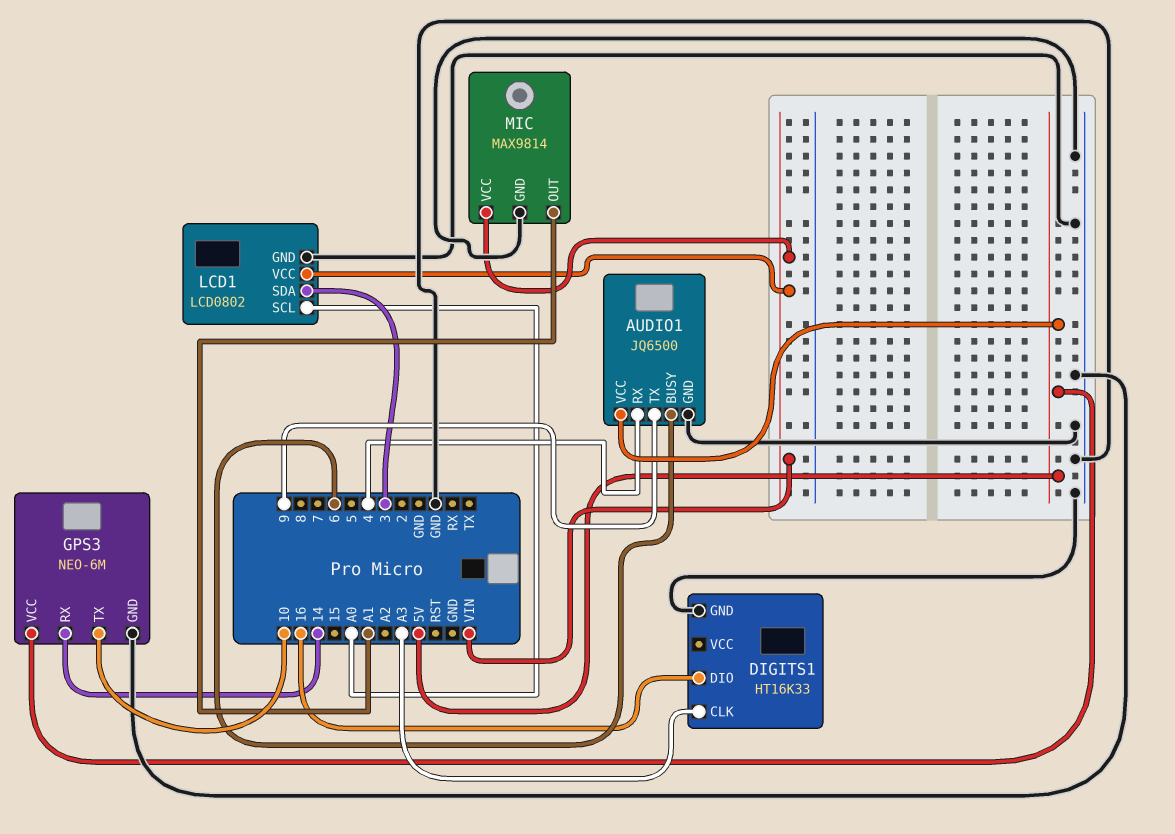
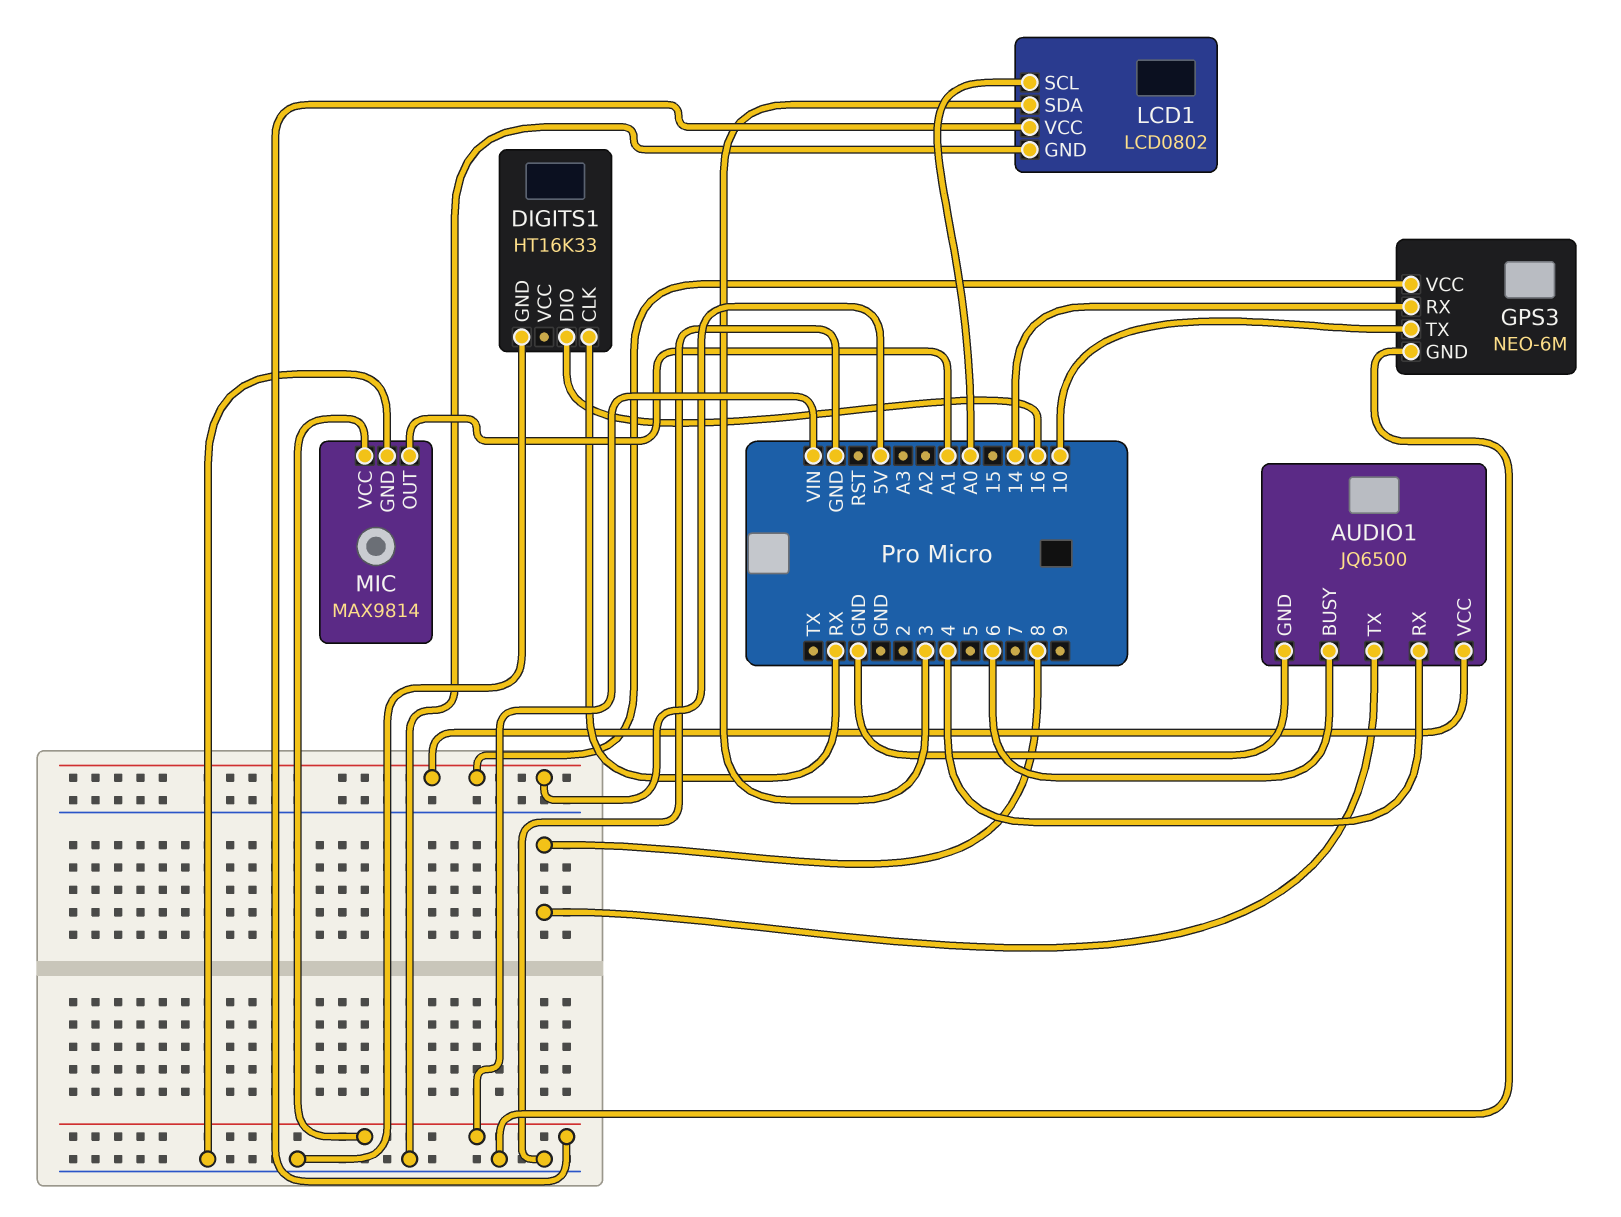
AUDIO1 pin TX: 9 -> 8
DIGITS1 pin CLK: A3 -> RX

